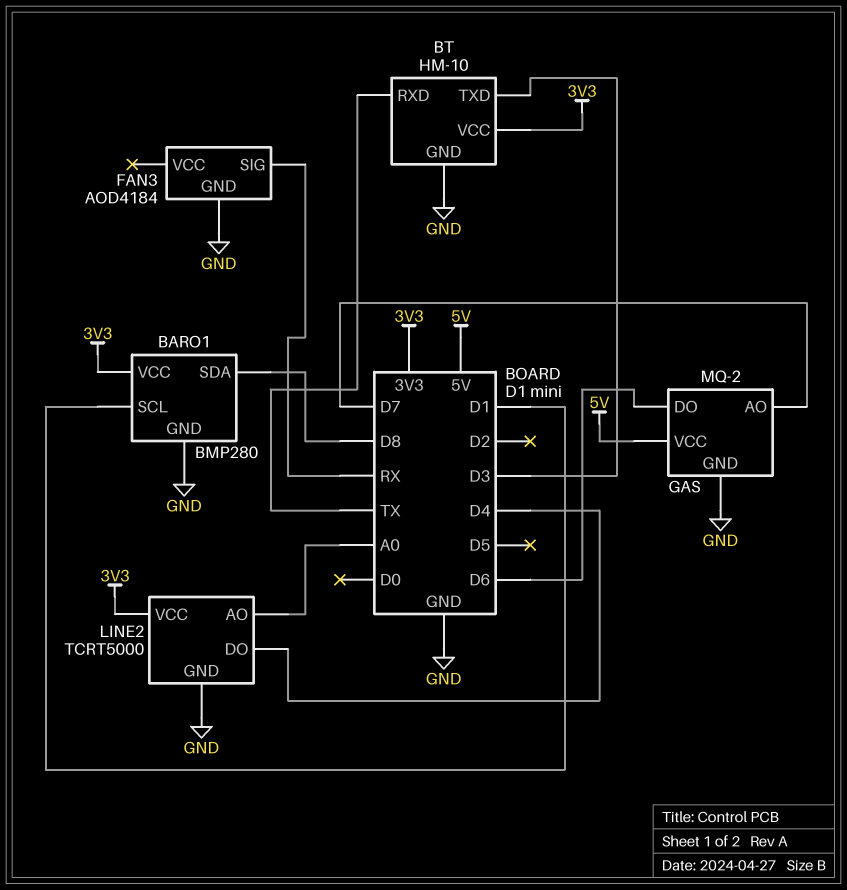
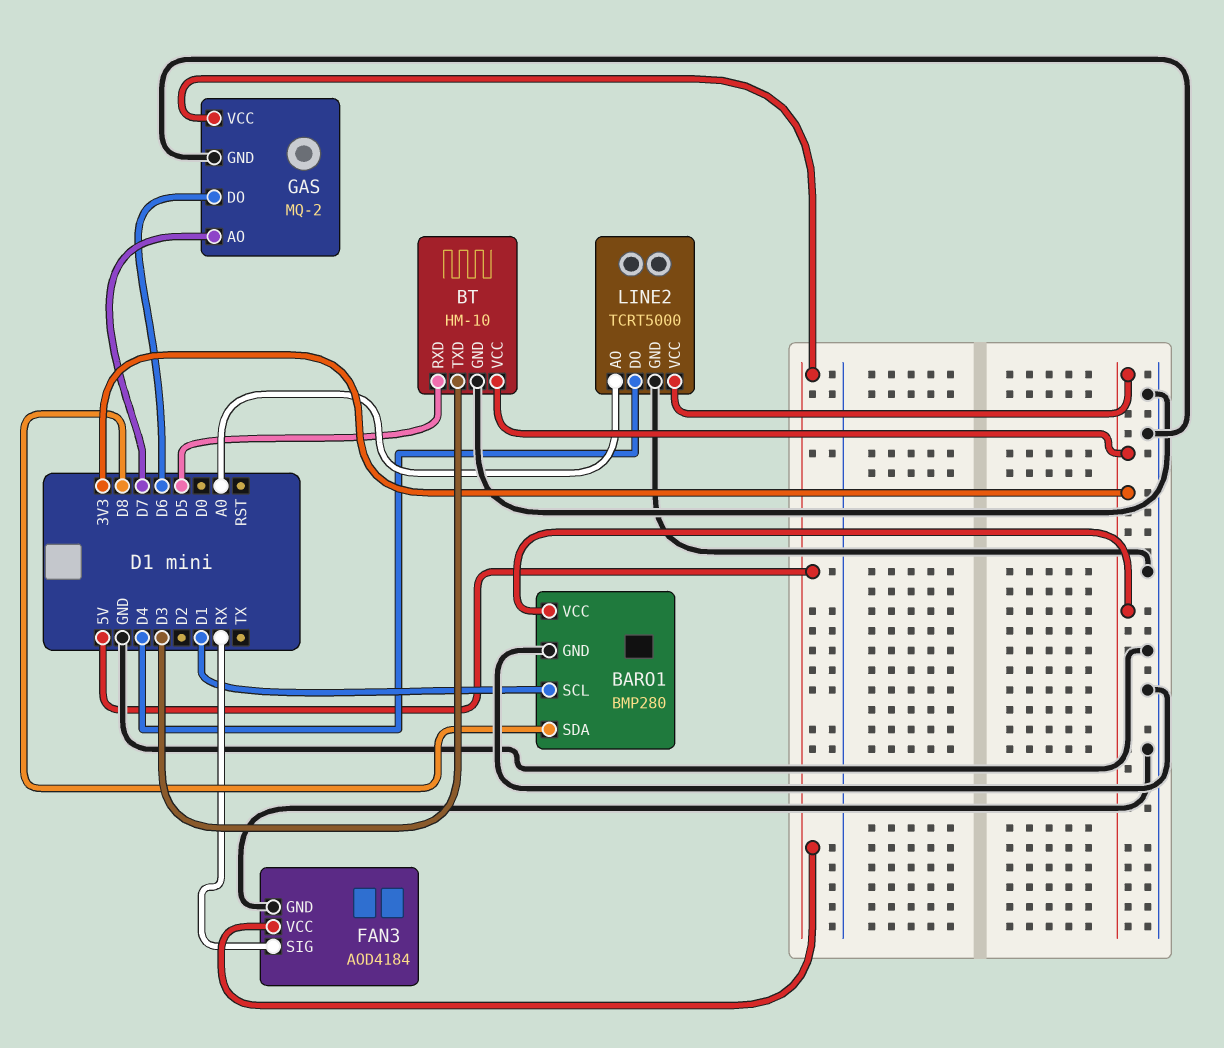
BT pin RXD: TX -> D5
FAN3 pin VCC: none -> 5V

